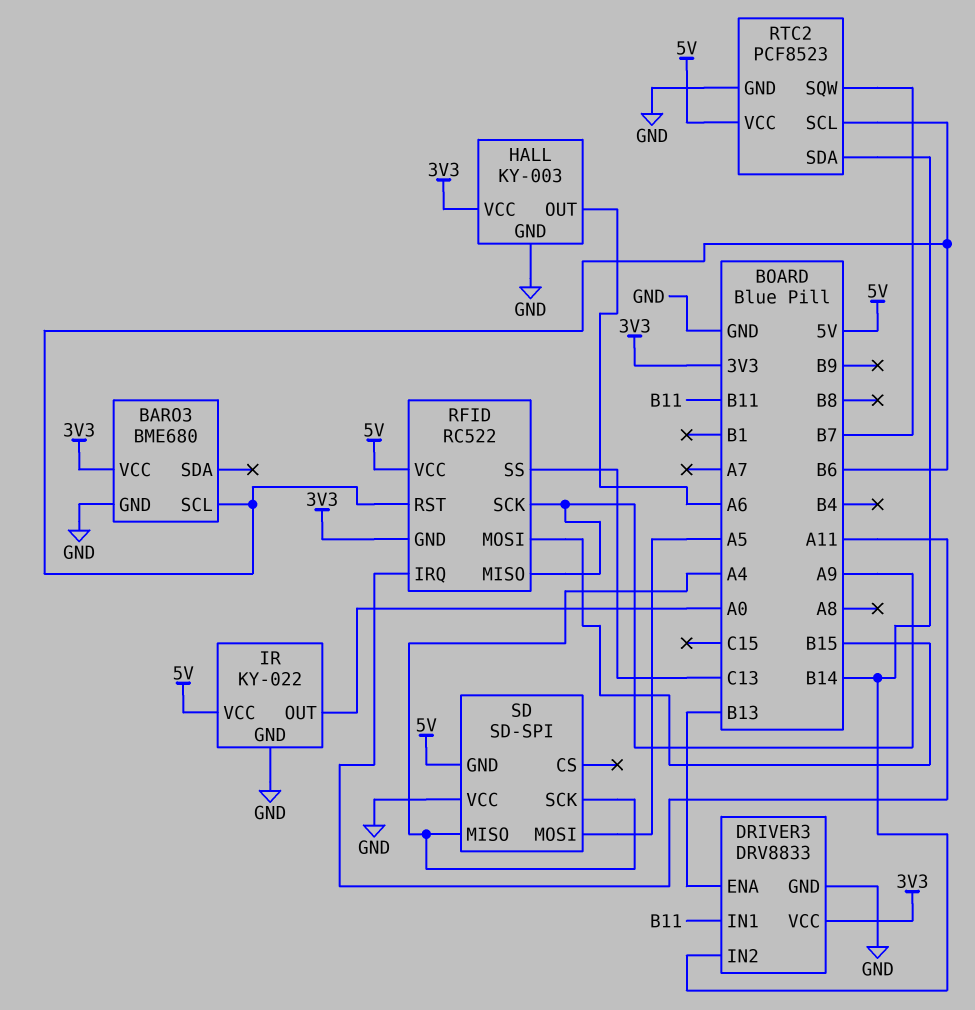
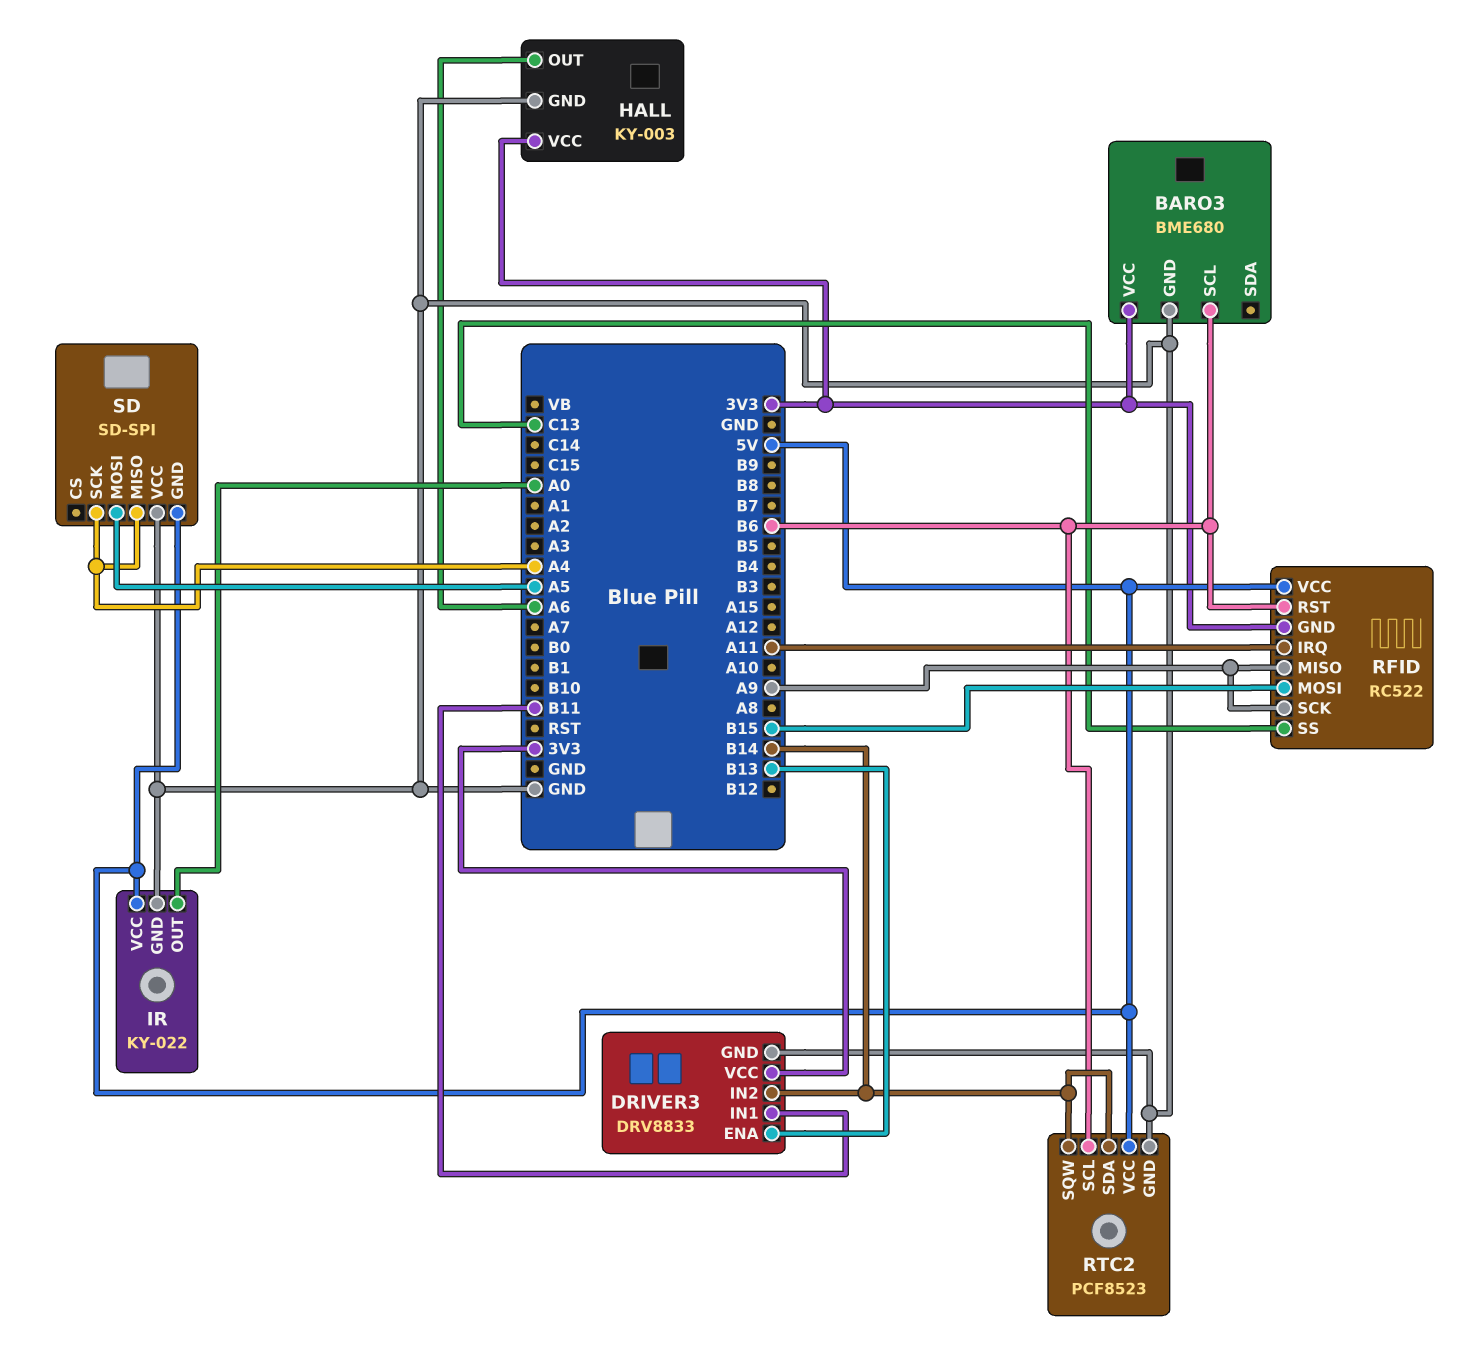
RTC2 pin SQW: B7 -> B14

